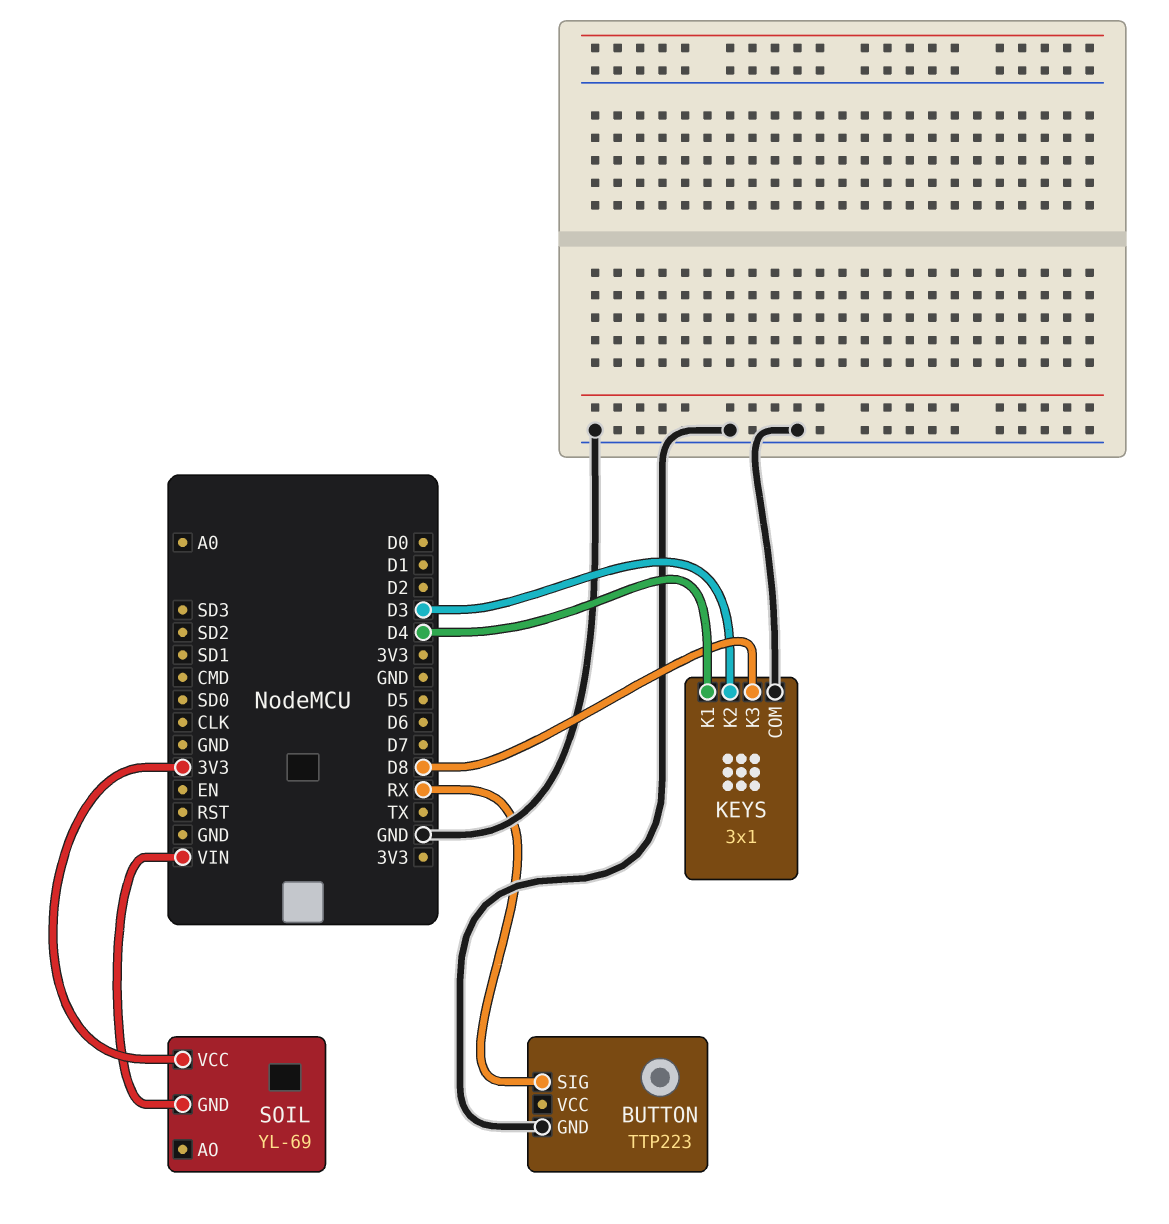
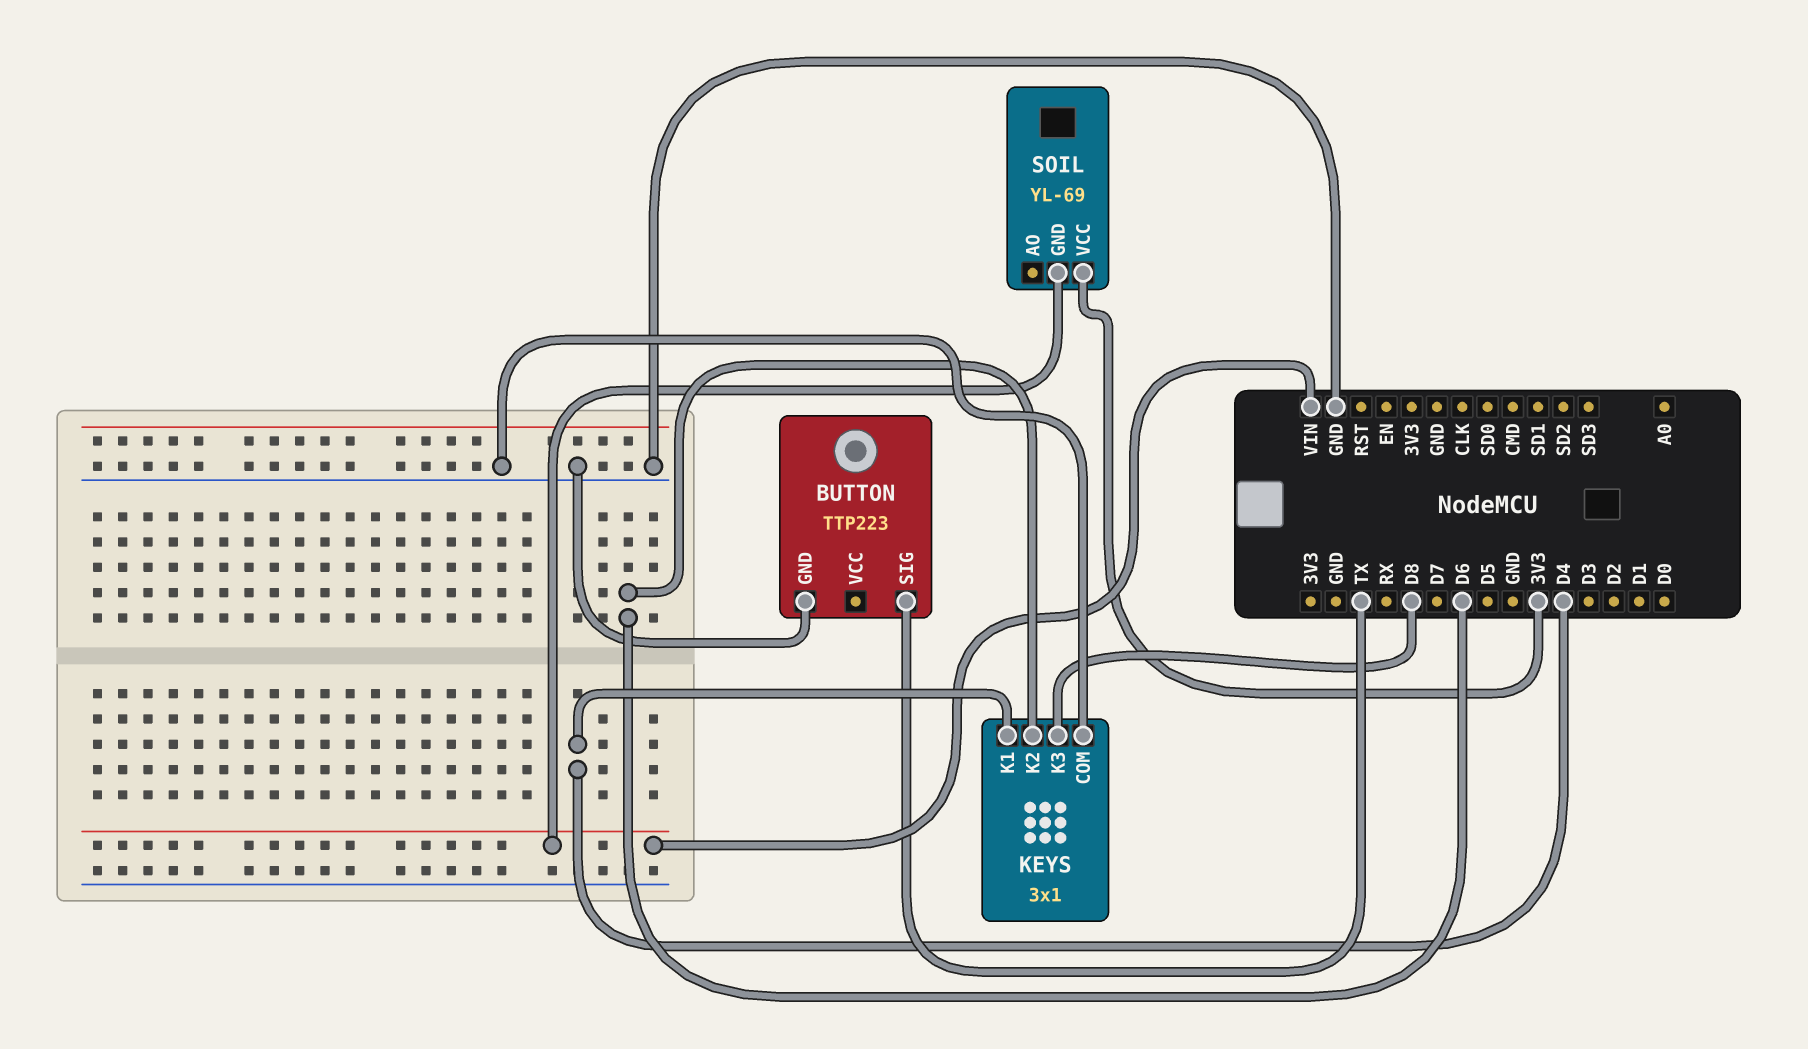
BUTTON pin SIG: RX -> TX
KEYS pin K2: D3 -> D6

